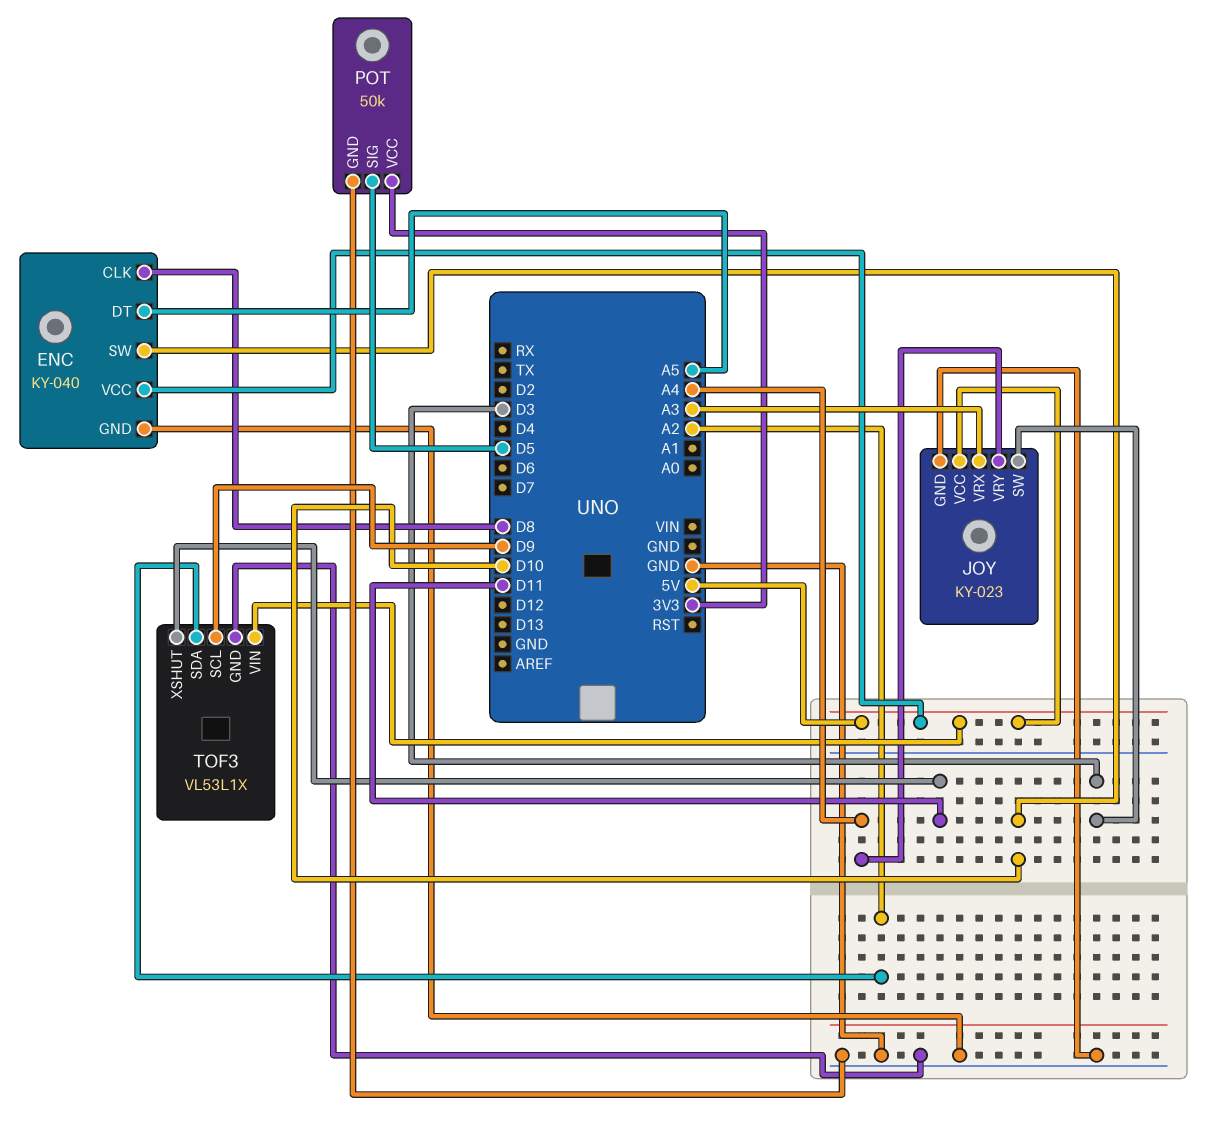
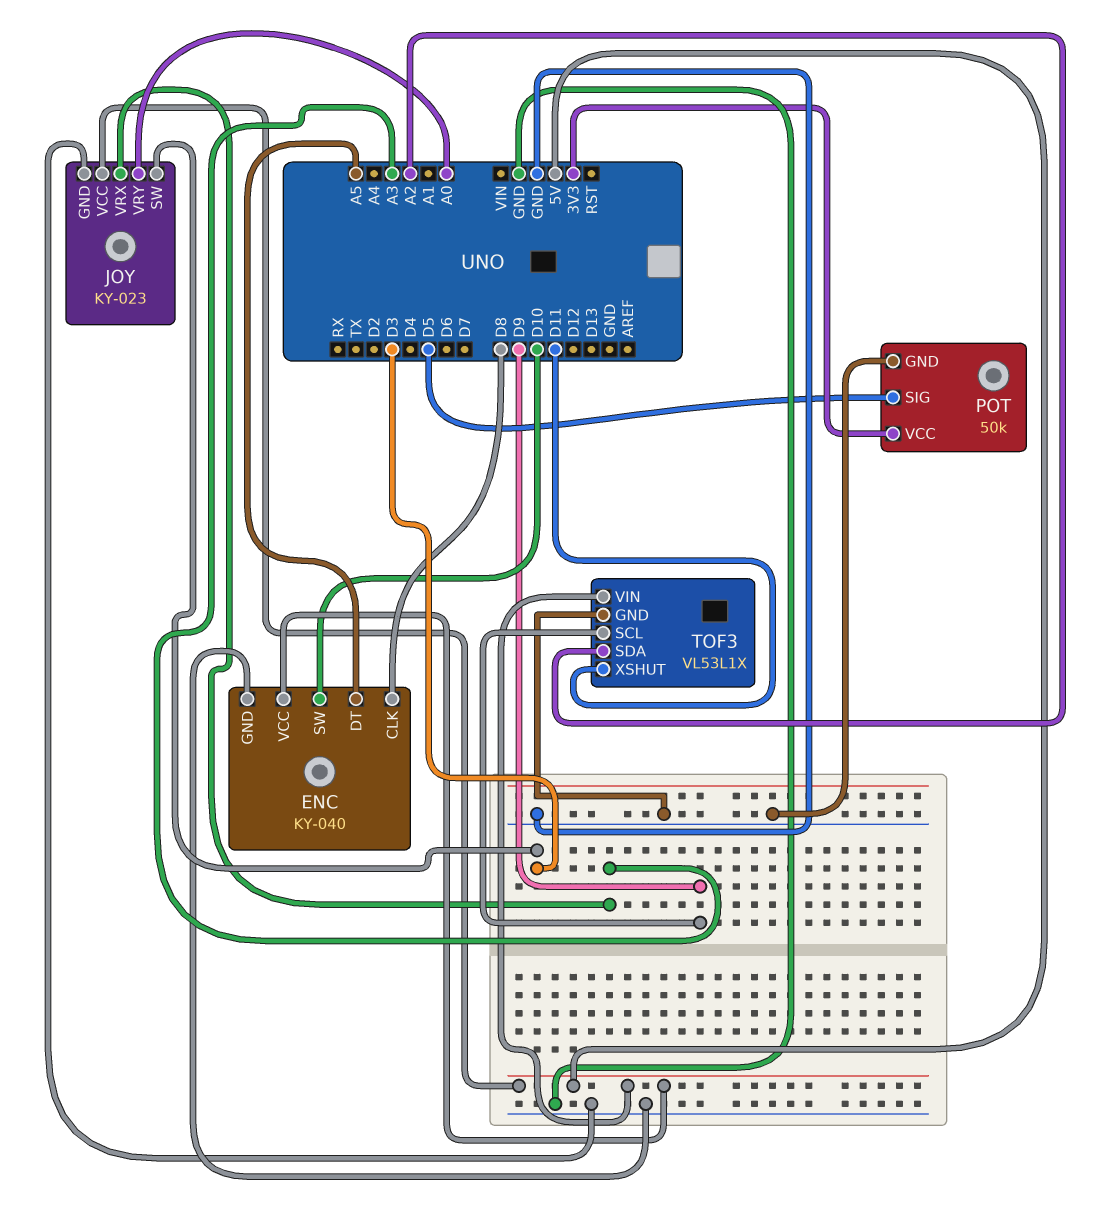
JOY pin VRY: A4 -> A0

